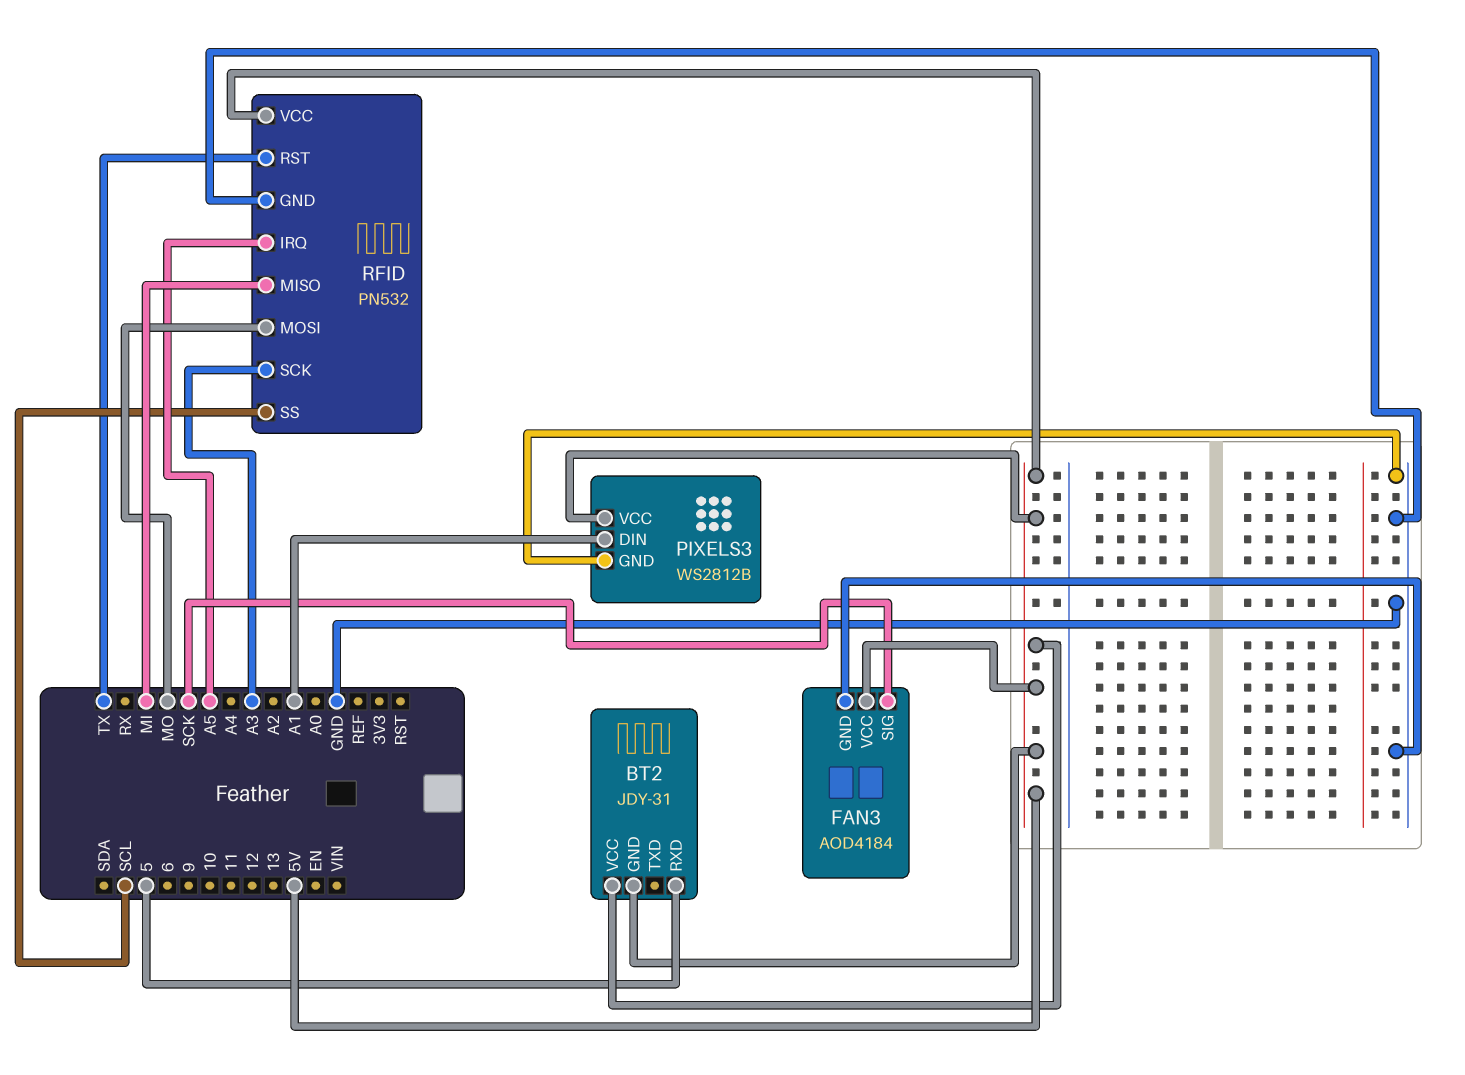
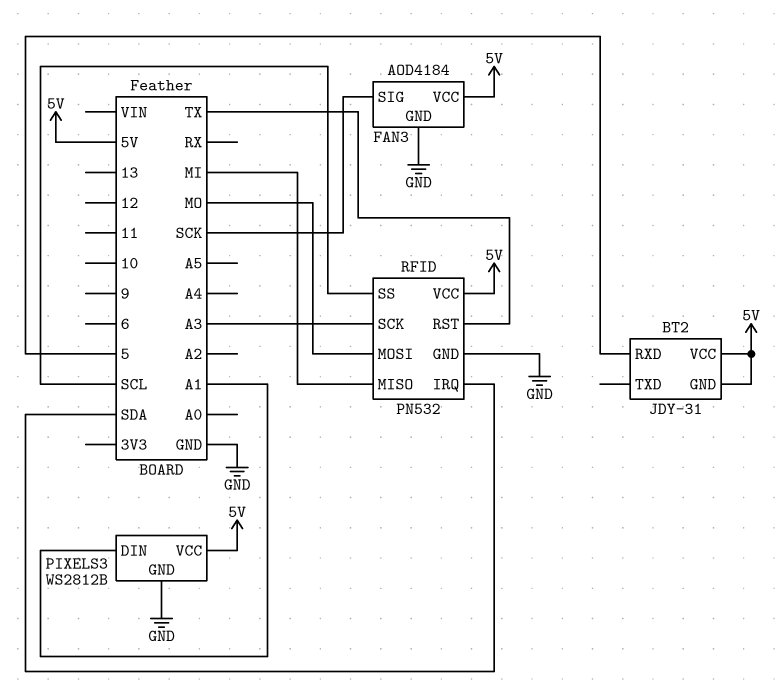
RFID pin IRQ: A5 -> SDA

